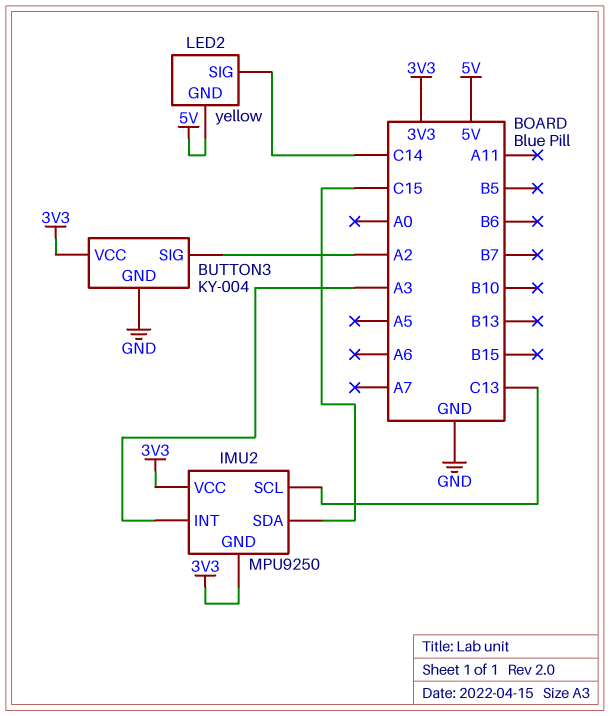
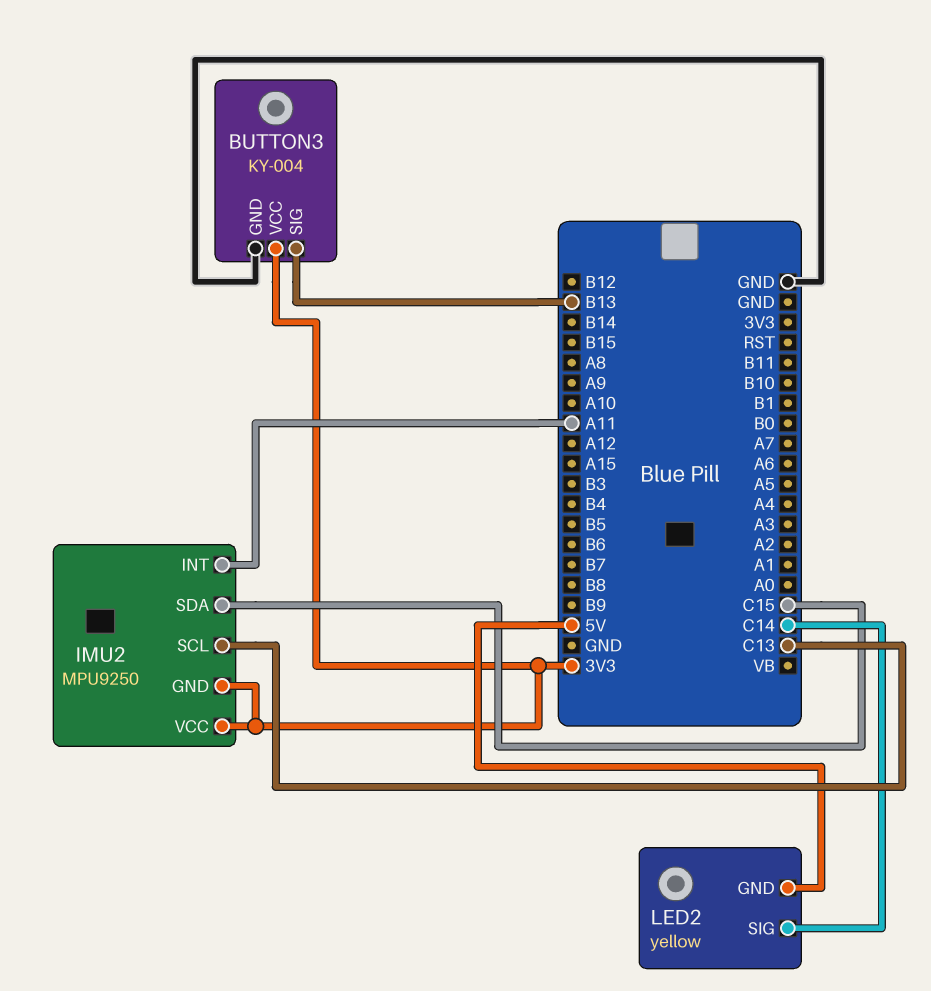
BUTTON3 pin SIG: A2 -> B13
IMU2 pin INT: A3 -> A11

